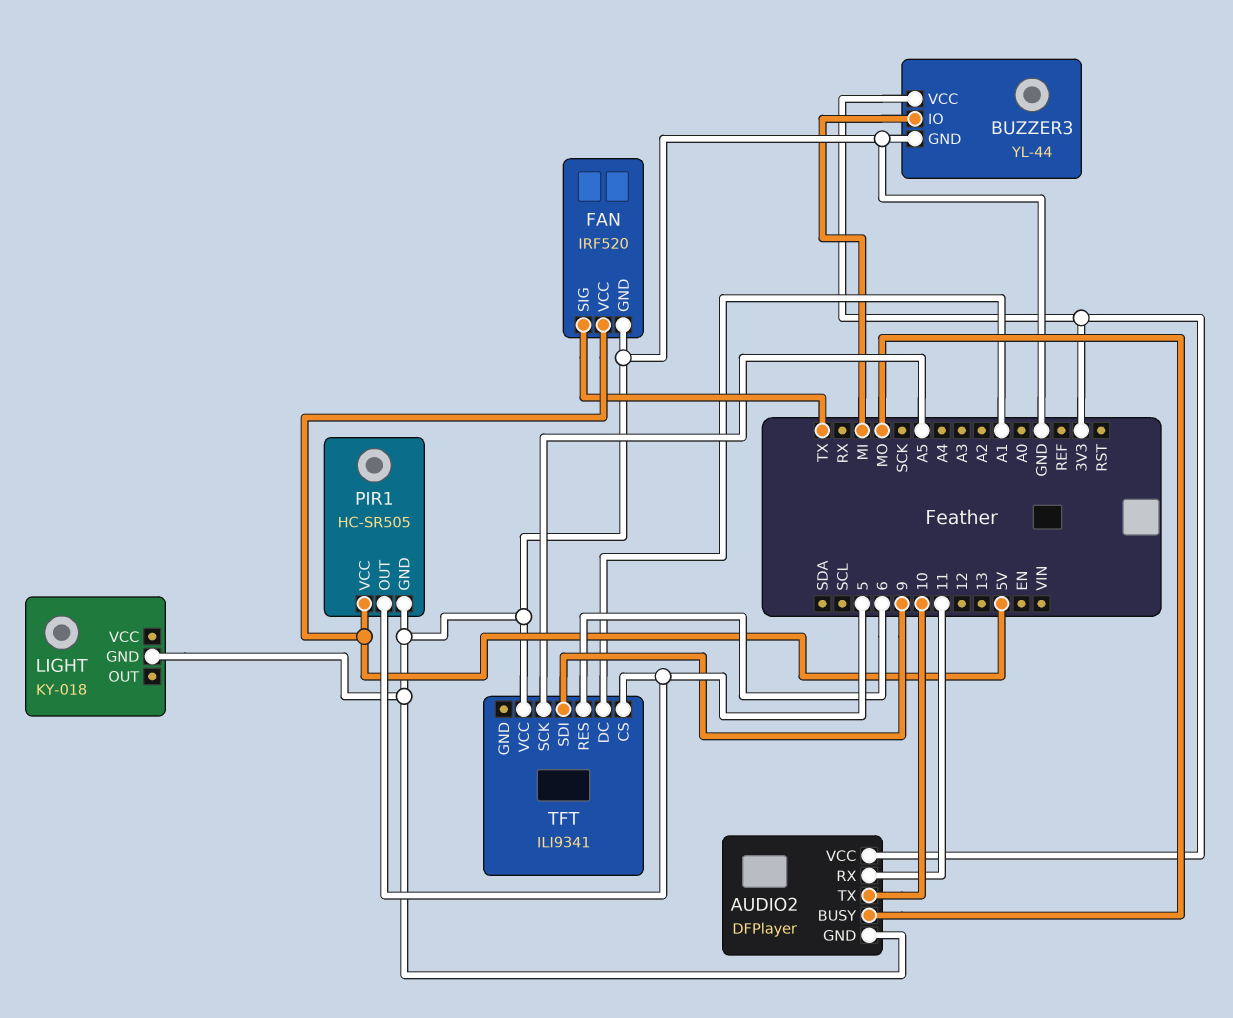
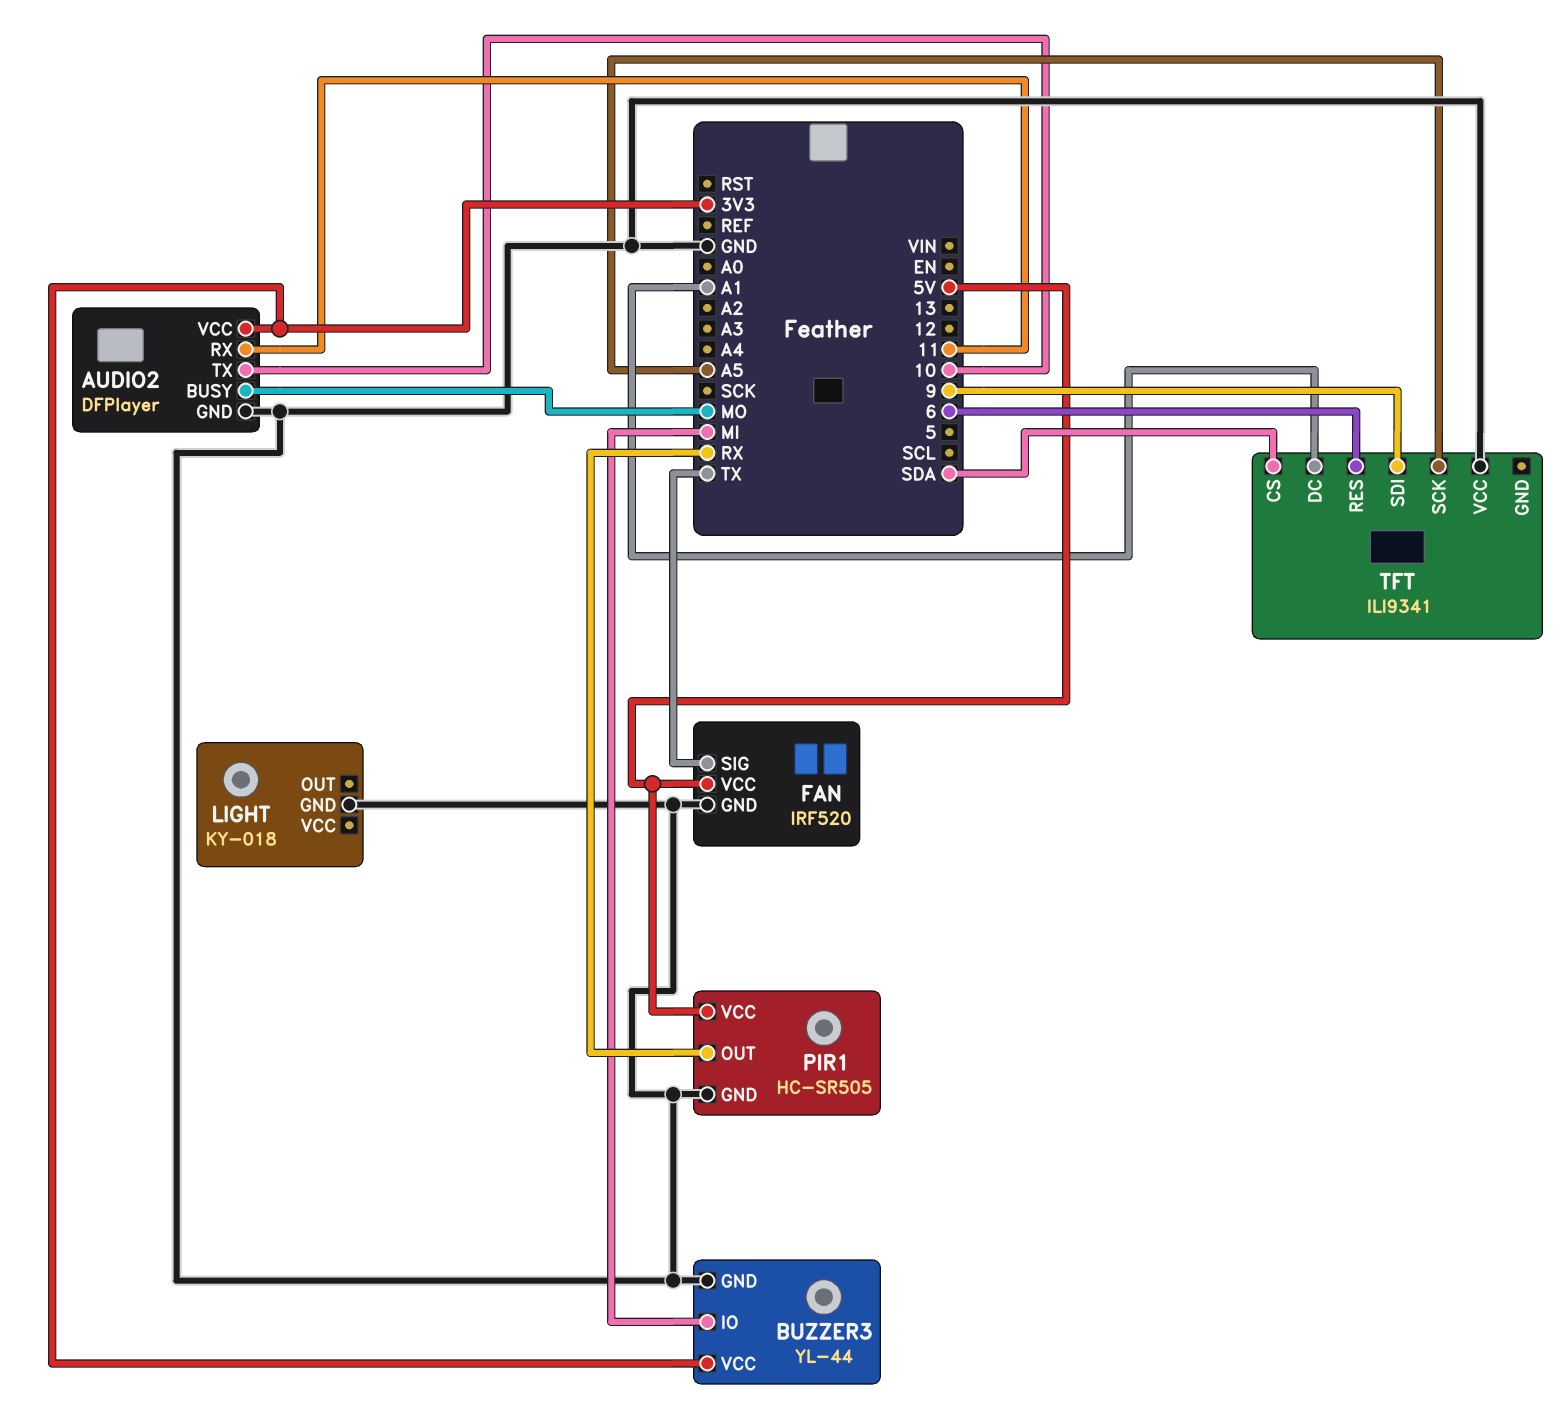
PIR1 pin OUT: 5 -> RX
TFT pin CS: 5 -> SDA

